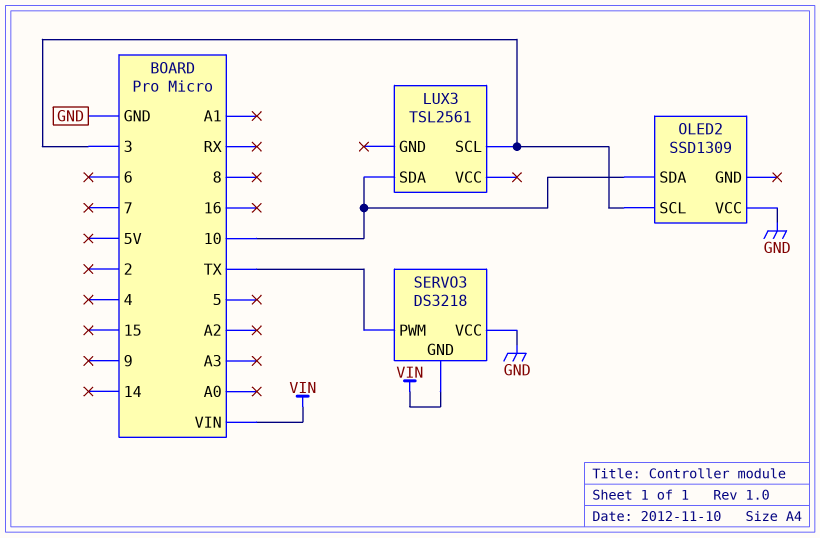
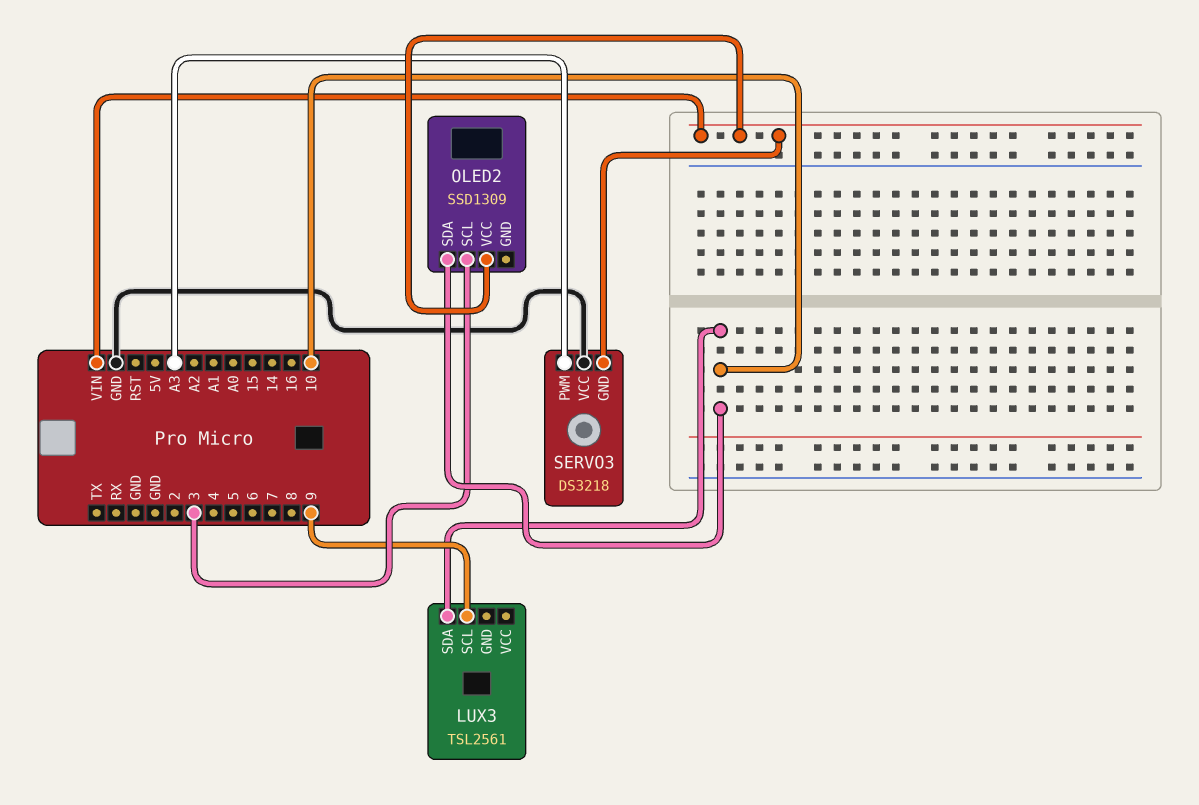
LUX3 pin SCL: 3 -> 9
OLED2 pin VCC: GND -> VIN
SERVO3 pin PWM: TX -> A3

